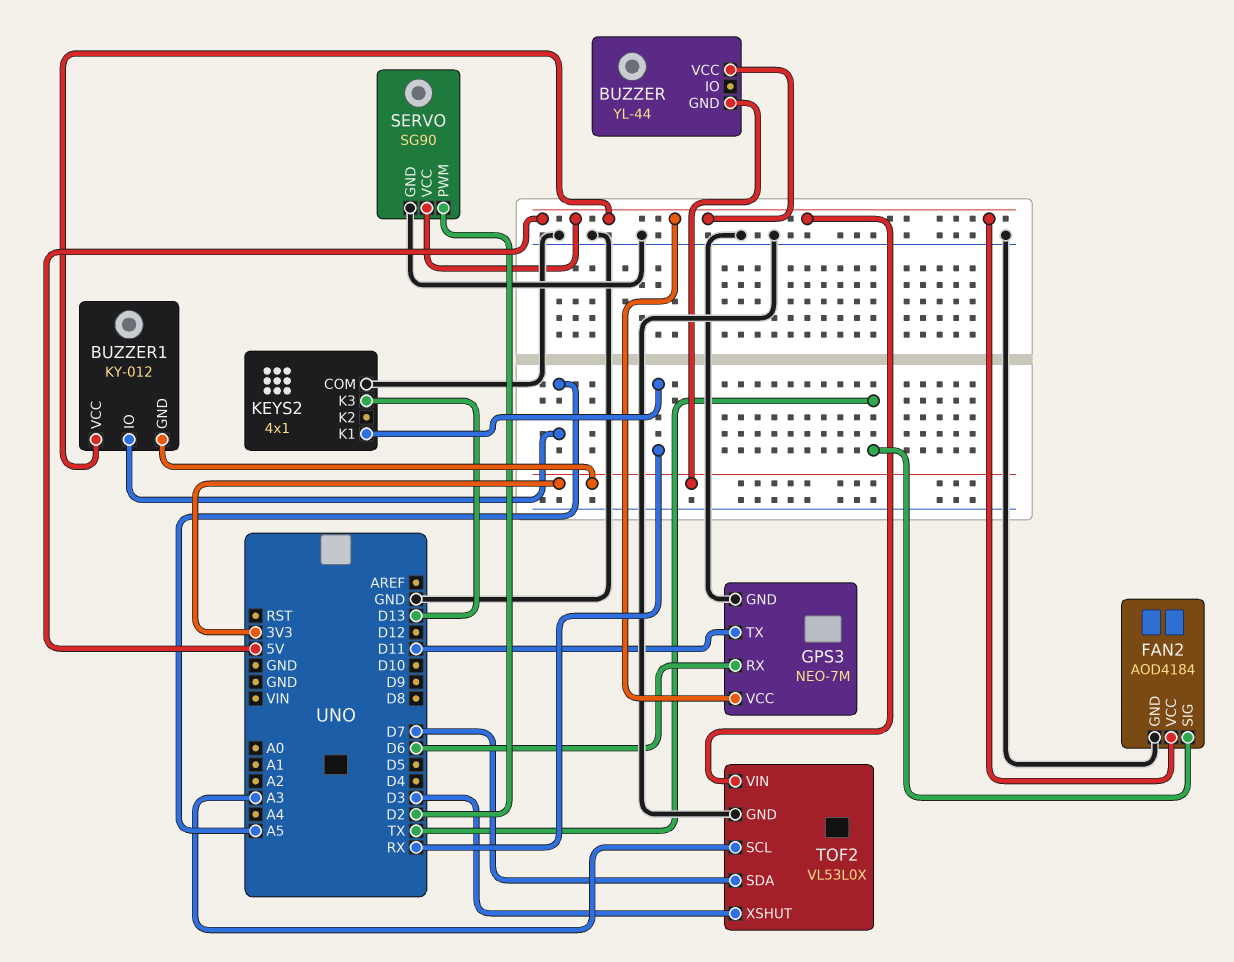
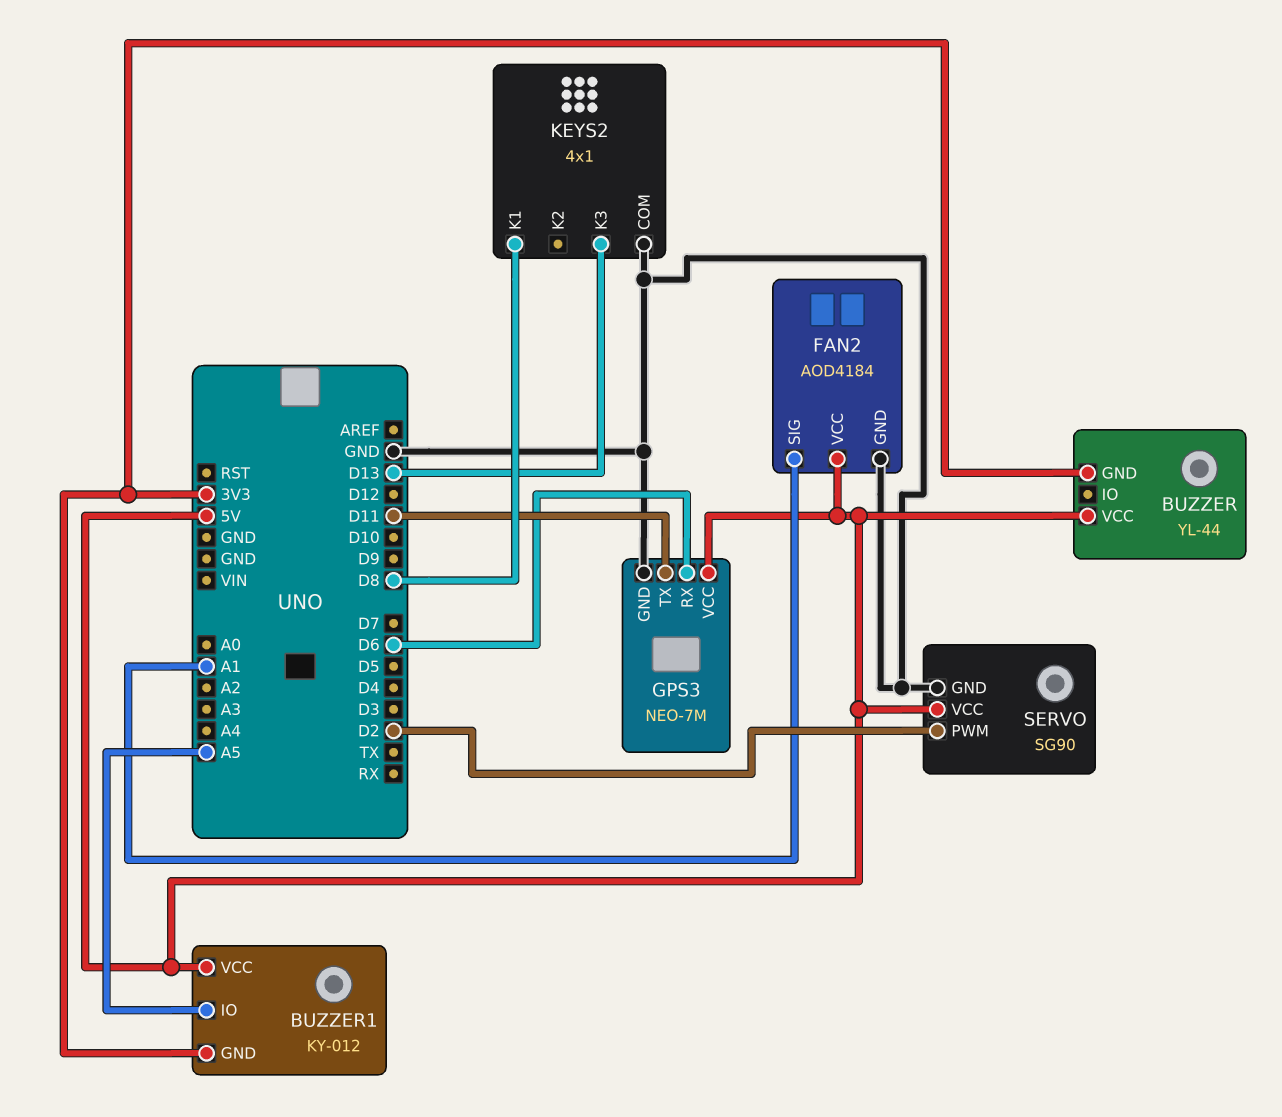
FAN2 pin SIG: TX -> A1
KEYS2 pin K1: RX -> D8
TOF2: VL53L0X -> none
TOF2 pin GND: GND -> none
TOF2 pin SCL: A3 -> none
TOF2 pin SDA: D7 -> none
TOF2 pin VIN: 5V -> none
TOF2 pin XSHUT: D3 -> none

